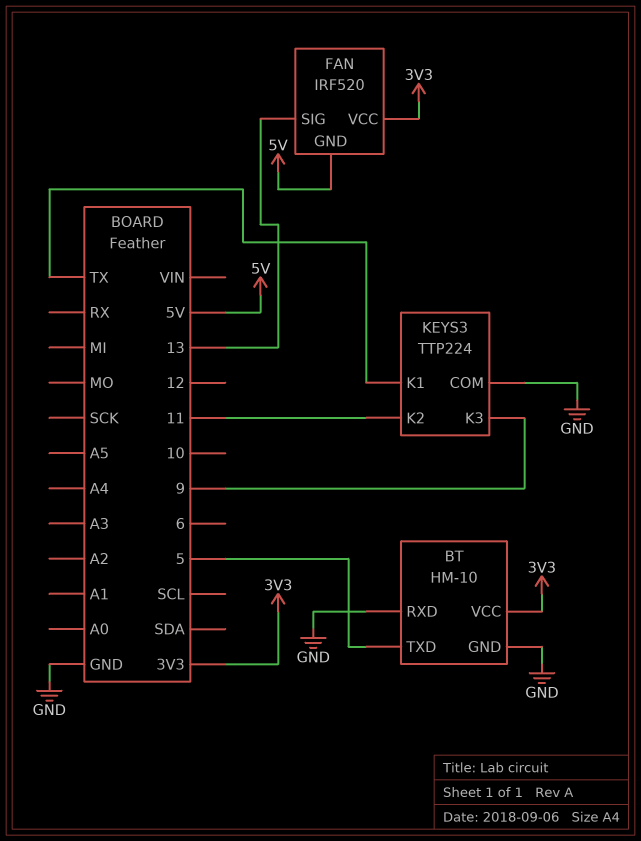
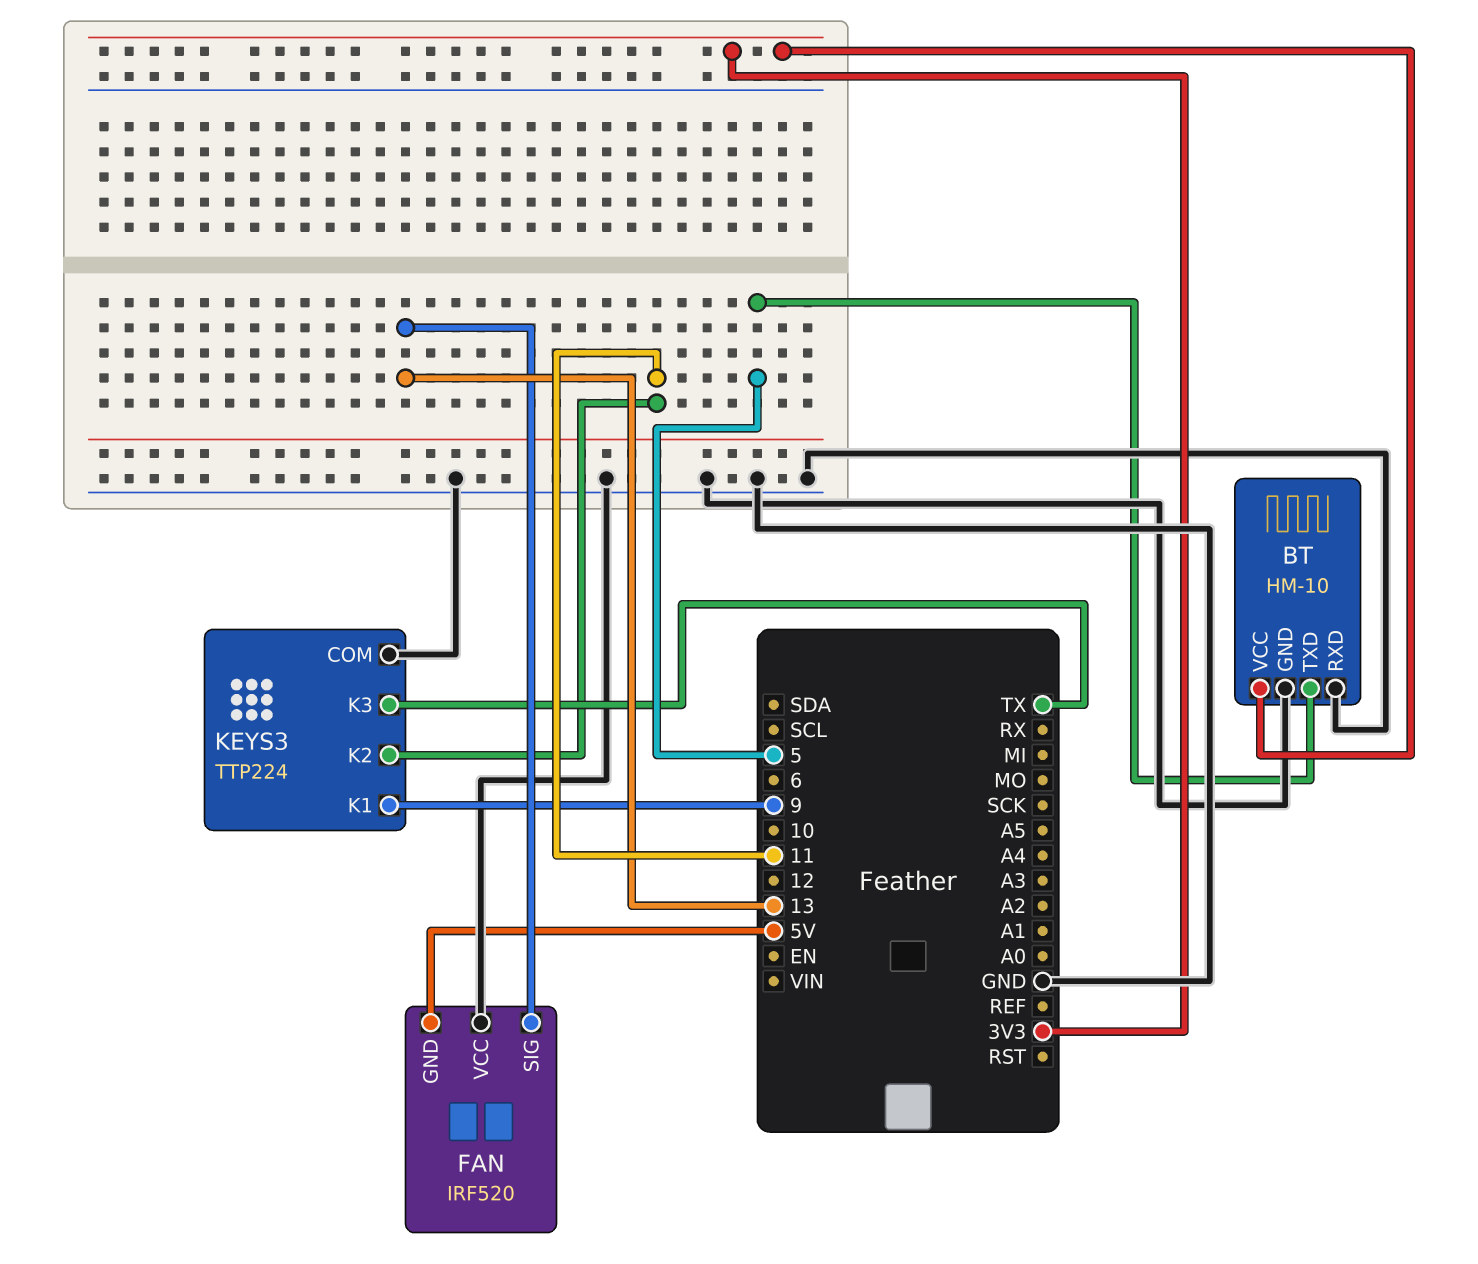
FAN pin VCC: 3V3 -> GND
KEYS3 pin K1: TX -> 9
KEYS3 pin K3: 9 -> TX

